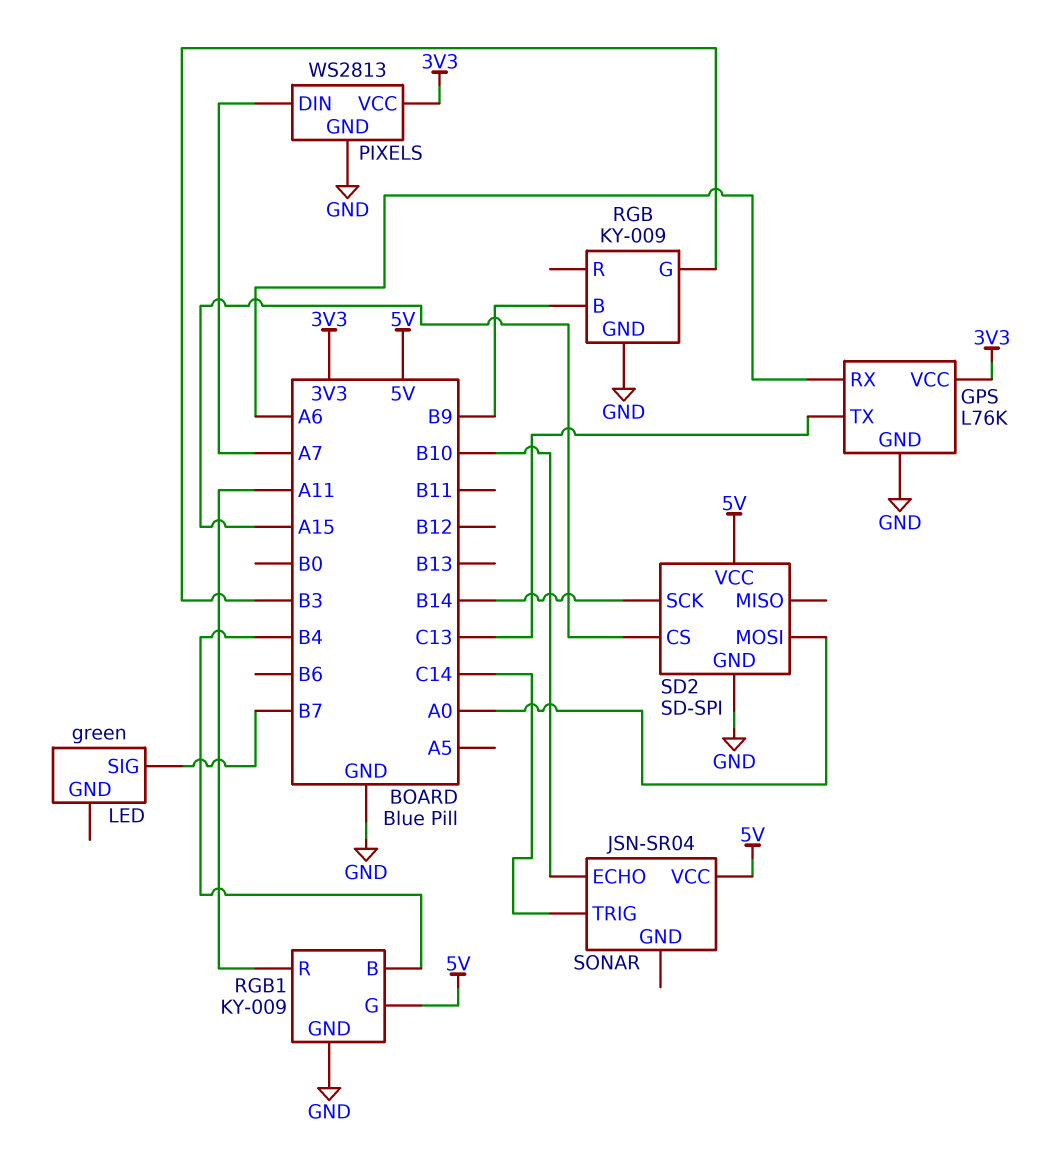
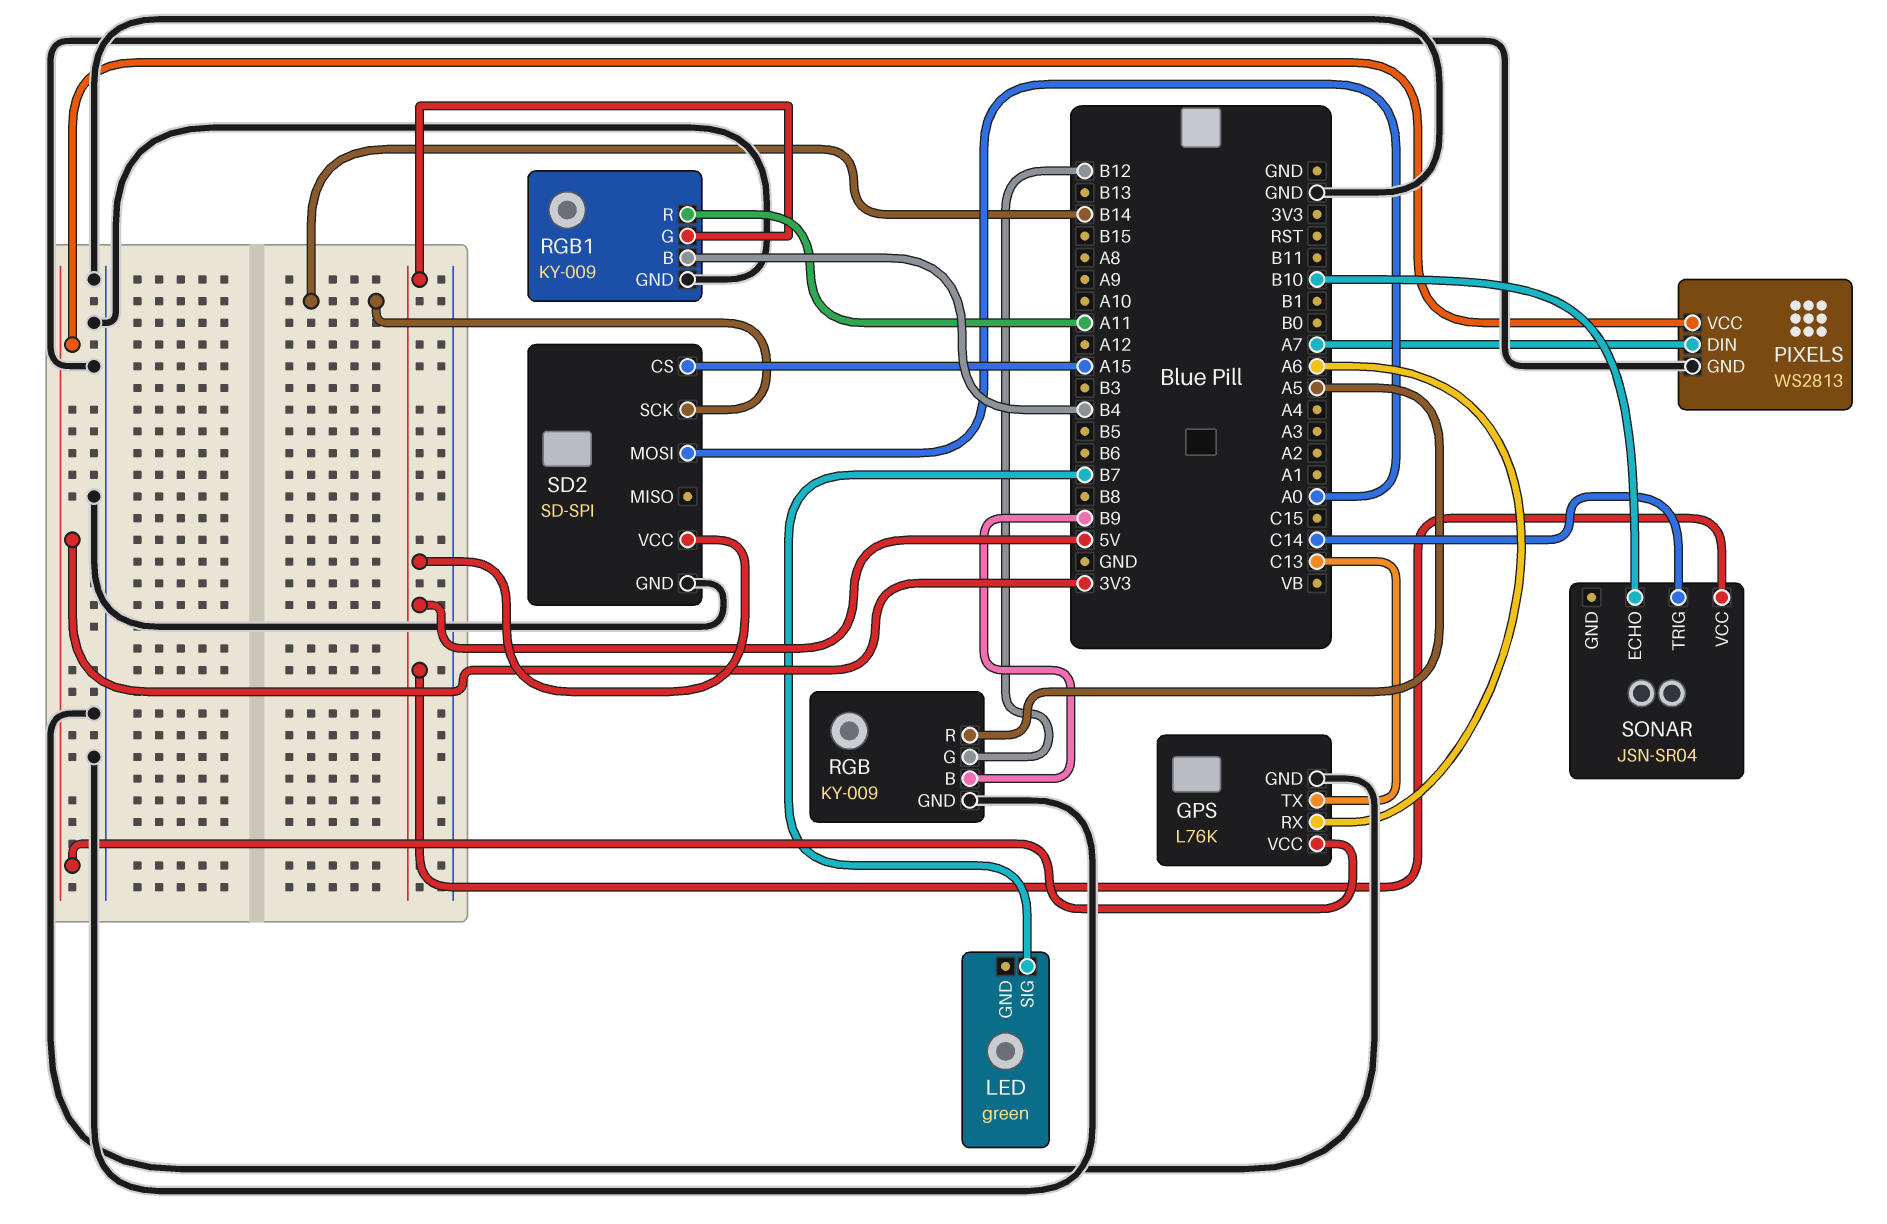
RGB pin G: B3 -> B12
RGB pin R: none -> A5

